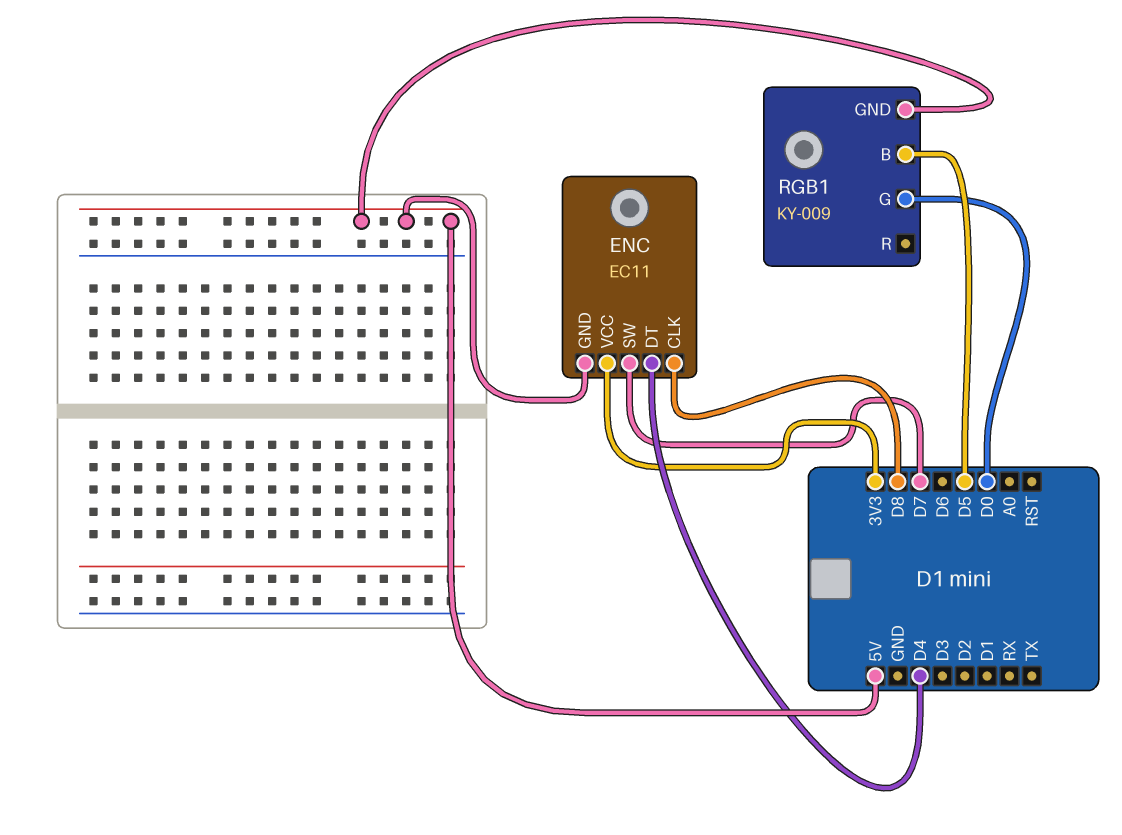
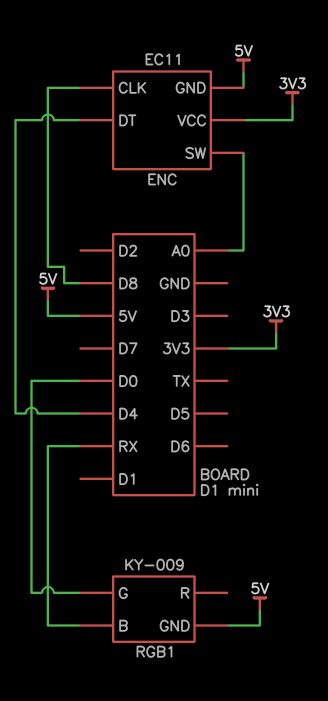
ENC pin SW: D7 -> A0
RGB1 pin B: D5 -> RX

